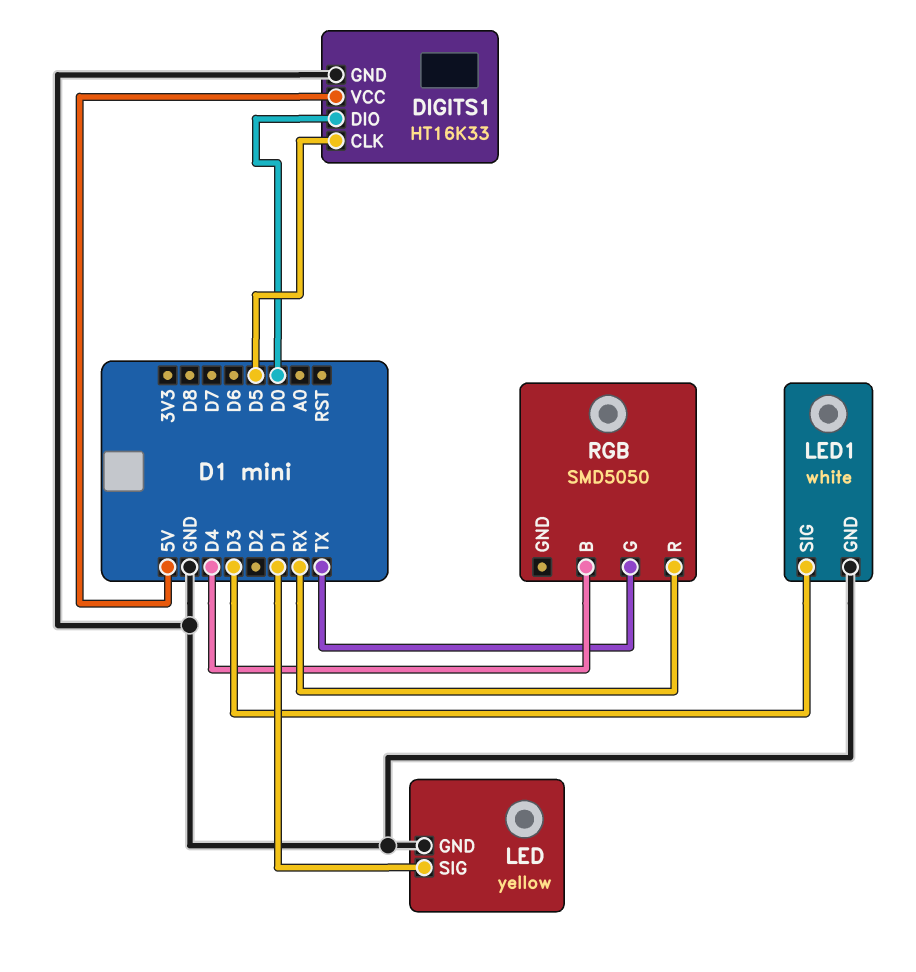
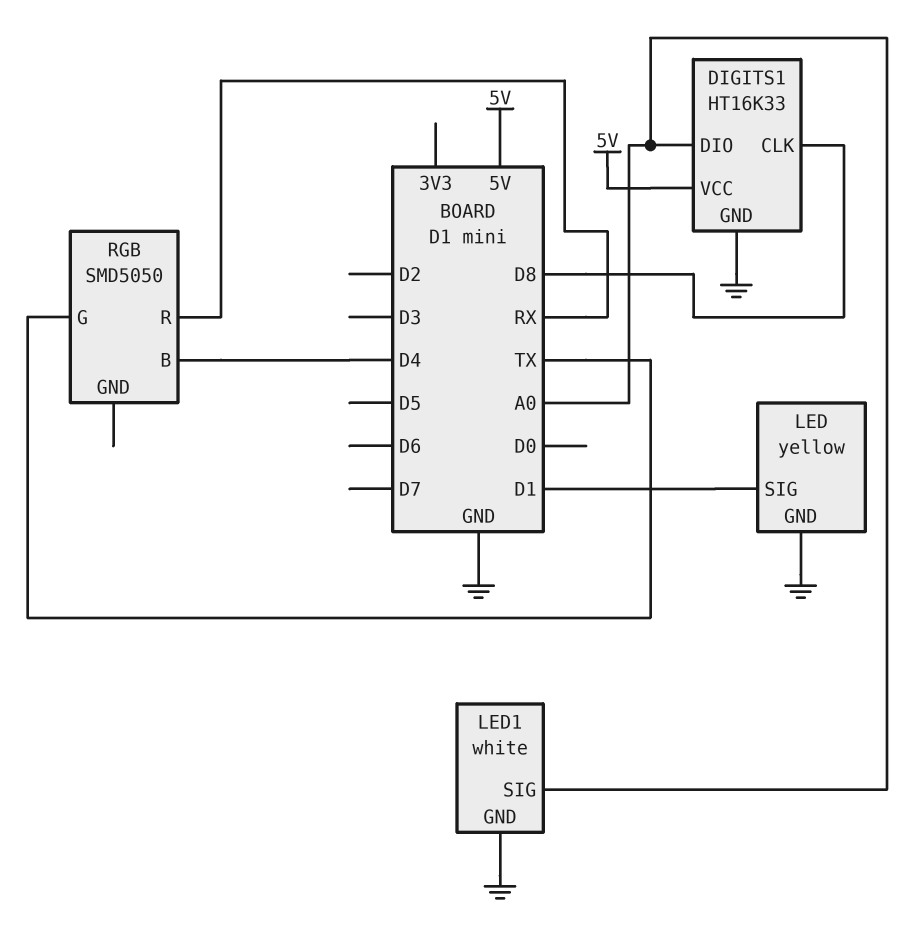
DIGITS1 pin CLK: D5 -> D8
DIGITS1 pin DIO: D0 -> A0
LED1 pin SIG: D3 -> A0

